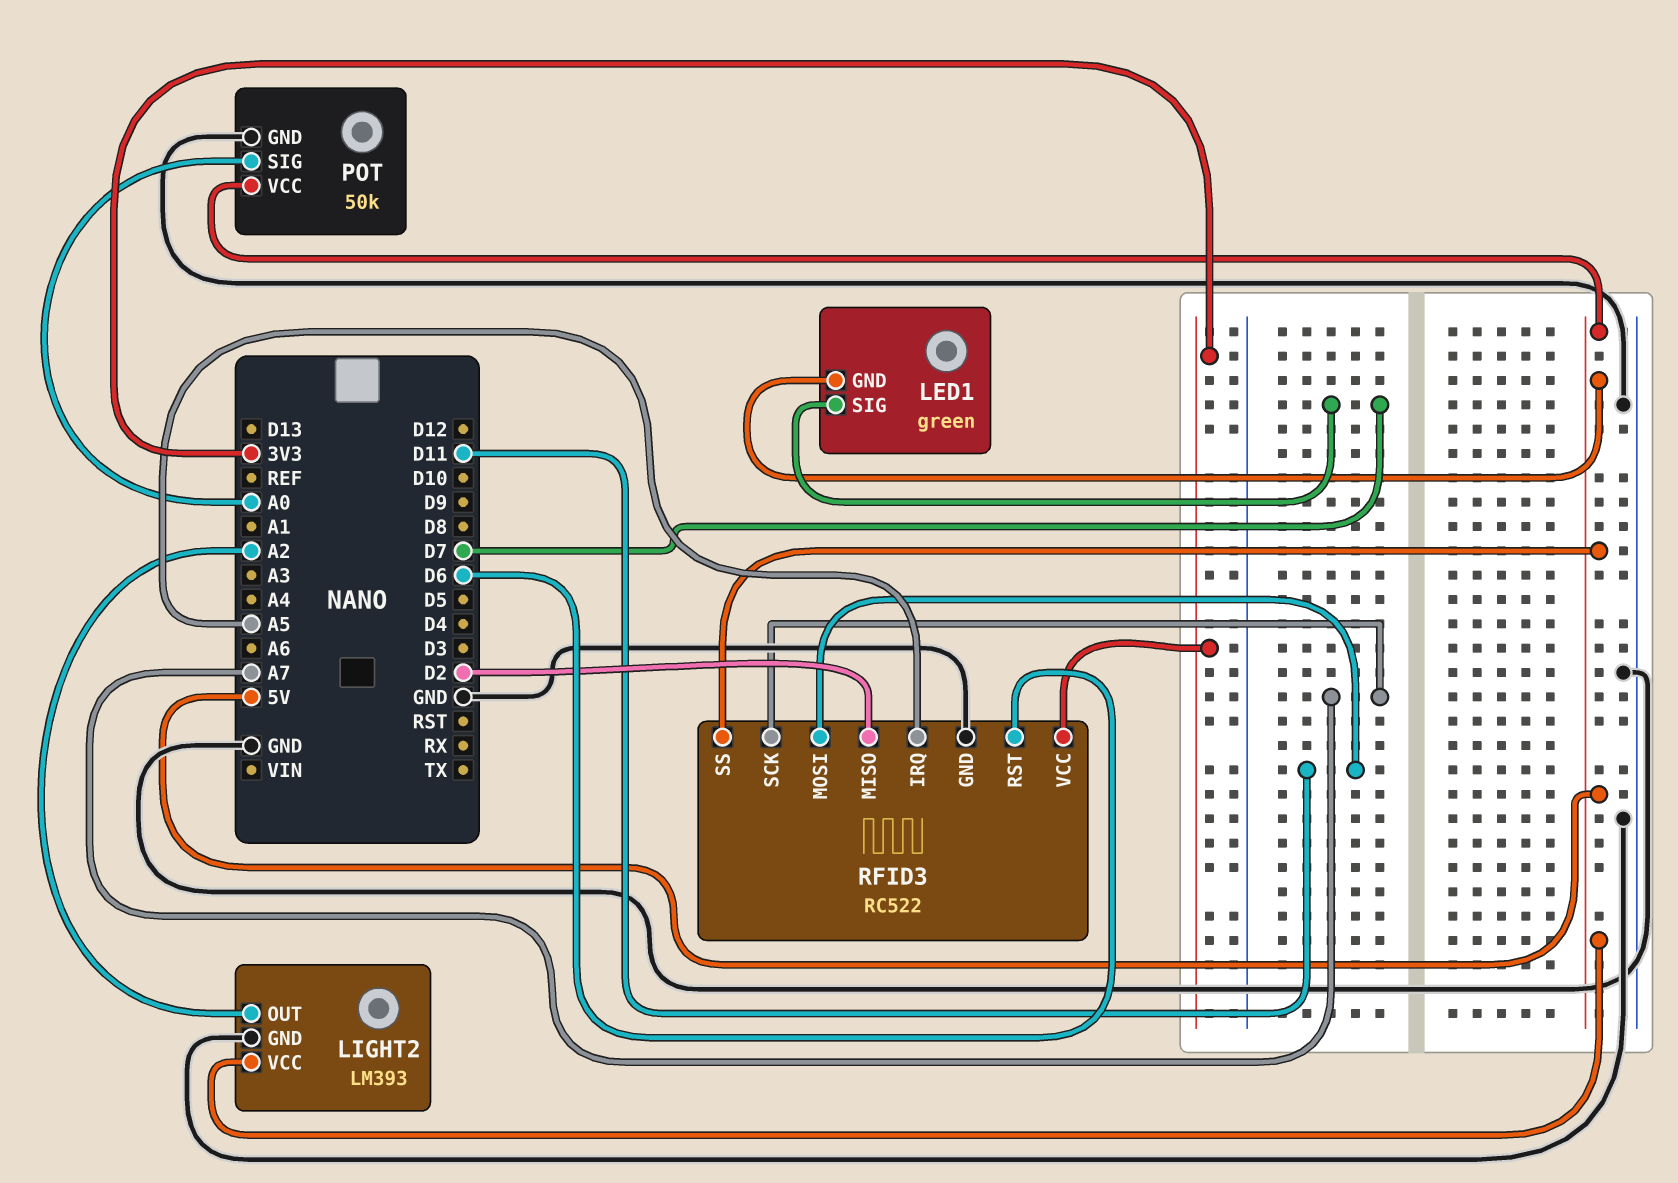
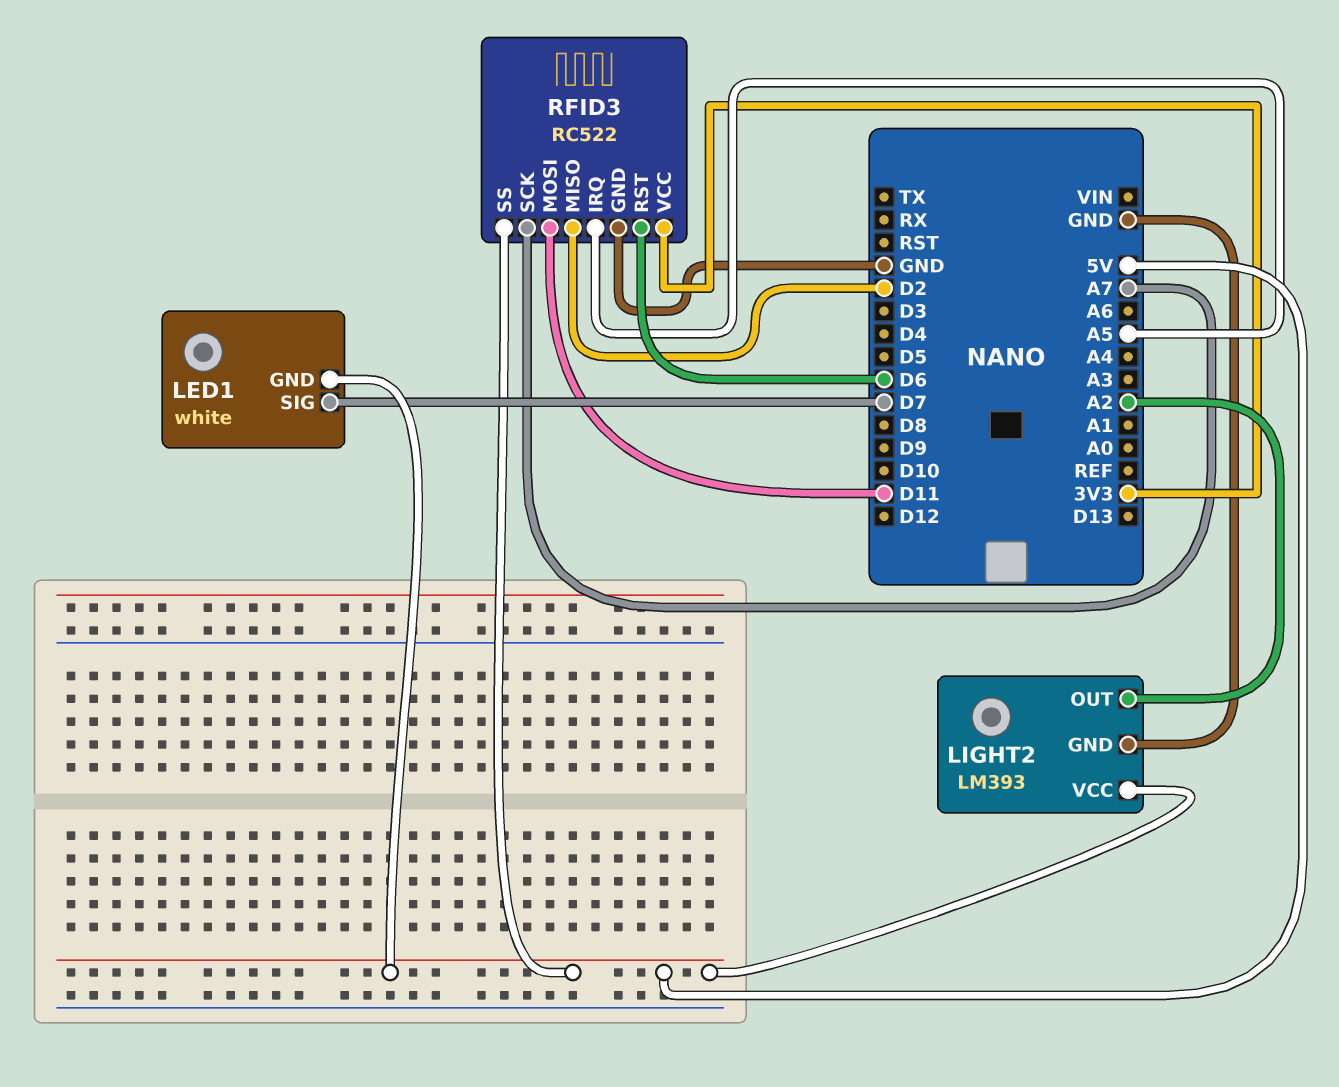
LED1: green -> white
POT: 50k -> none
POT pin GND: GND -> none
POT pin SIG: A0 -> none
POT pin VCC: 5V -> none

